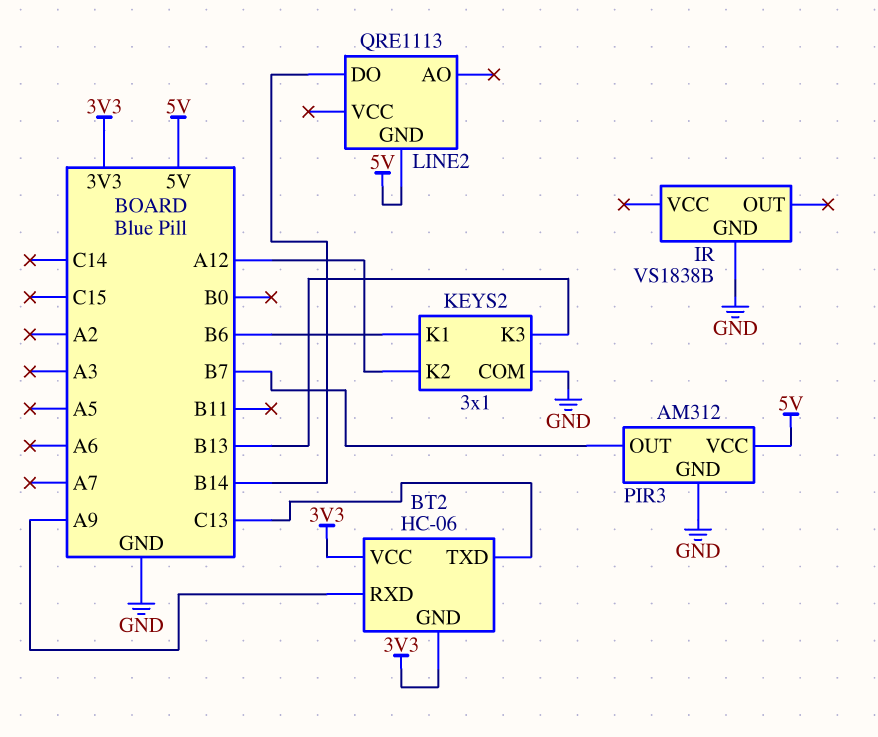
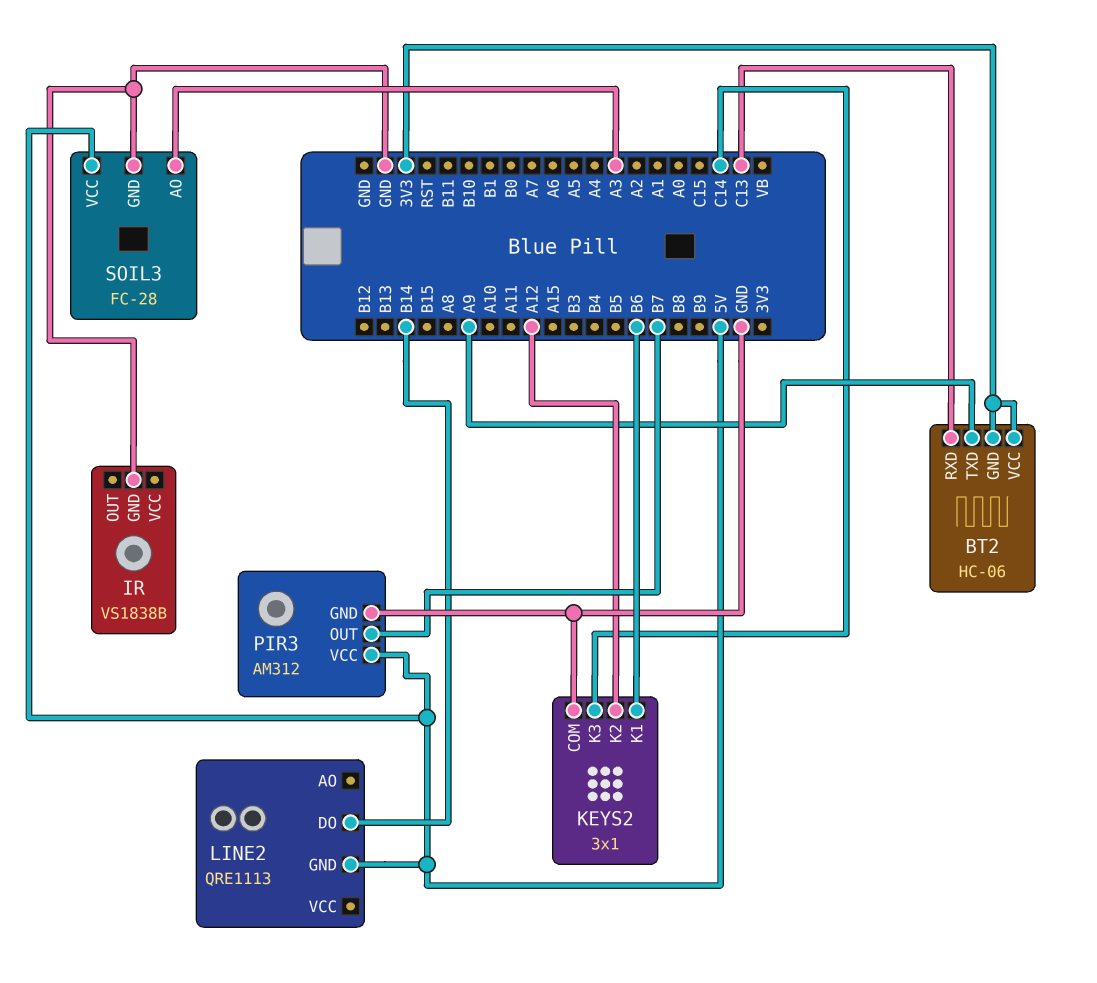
BT2 pin RXD: A9 -> C13
BT2 pin TXD: C13 -> A9
KEYS2 pin K3: B13 -> C14
SOIL3: none -> FC-28
SOIL3 pin AO: none -> A3
SOIL3 pin GND: none -> GND
SOIL3 pin VCC: none -> 5V

